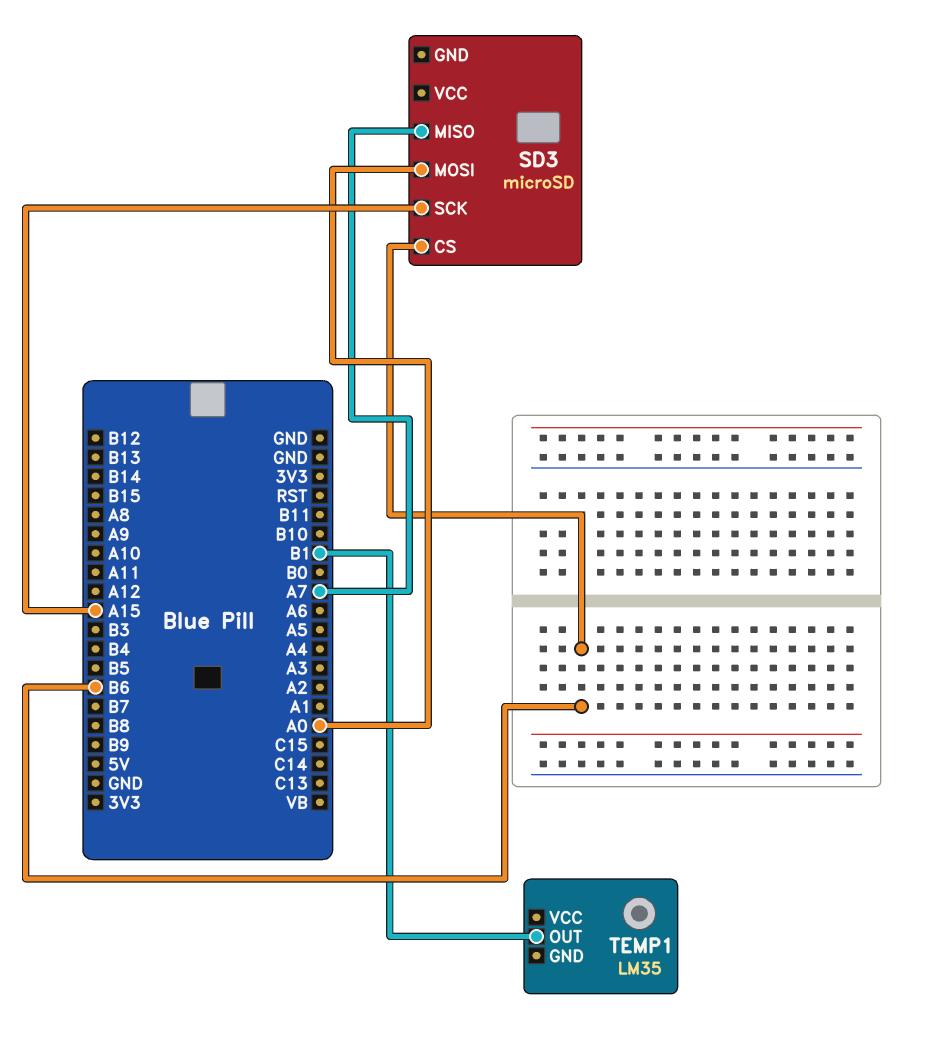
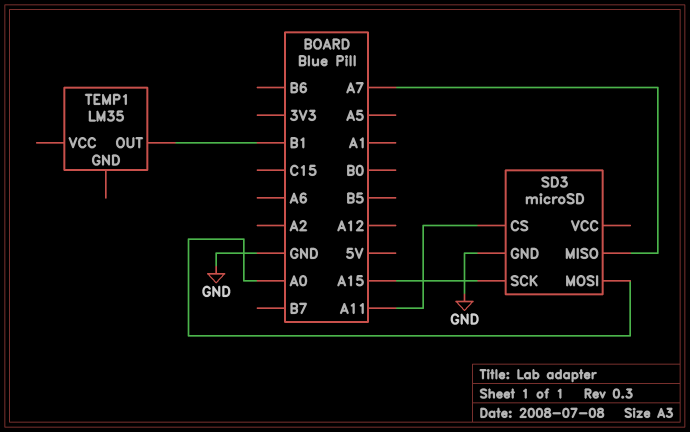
SD3 pin CS: B6 -> A11
SD3 pin GND: none -> GND

